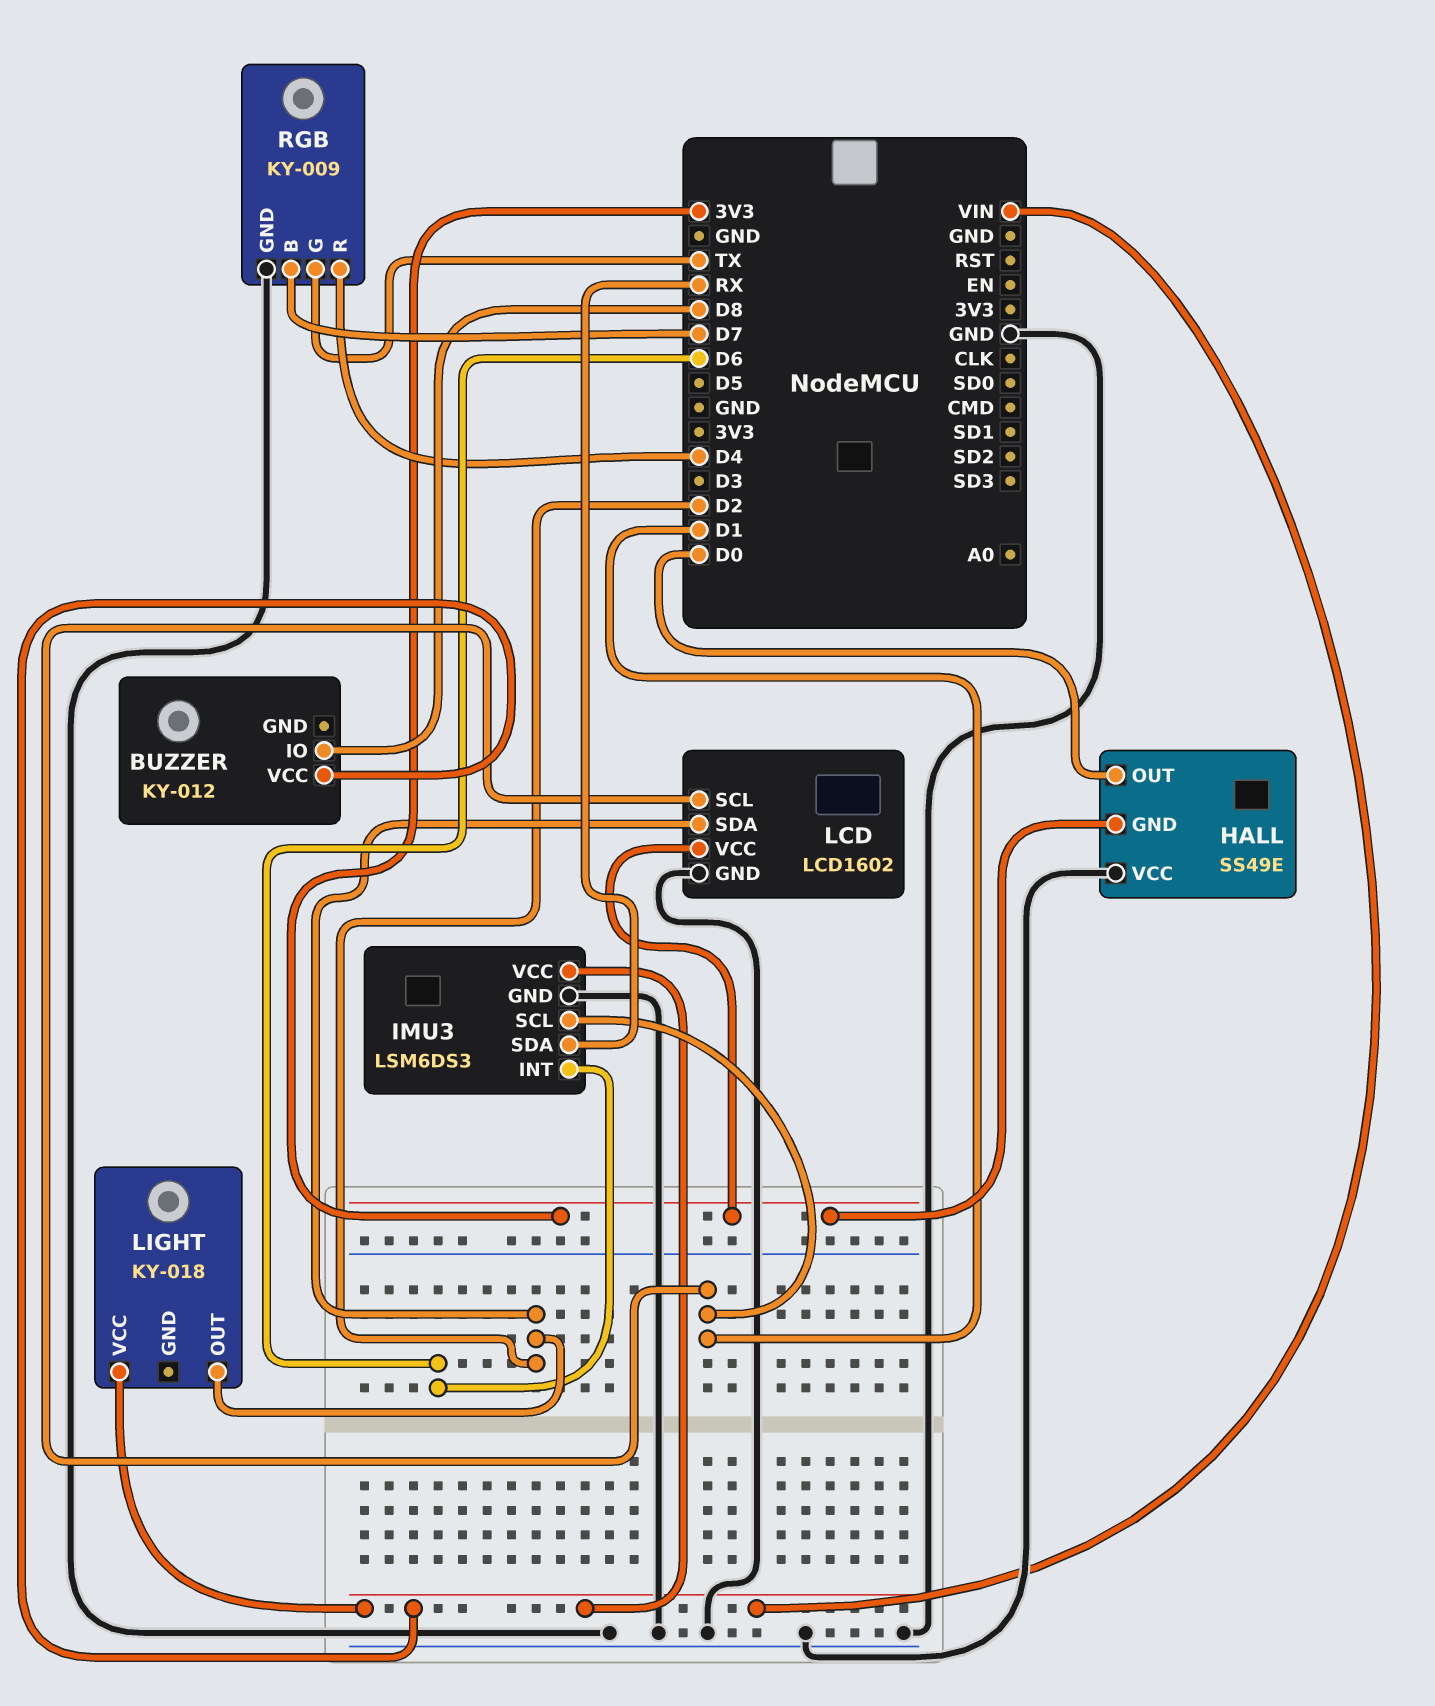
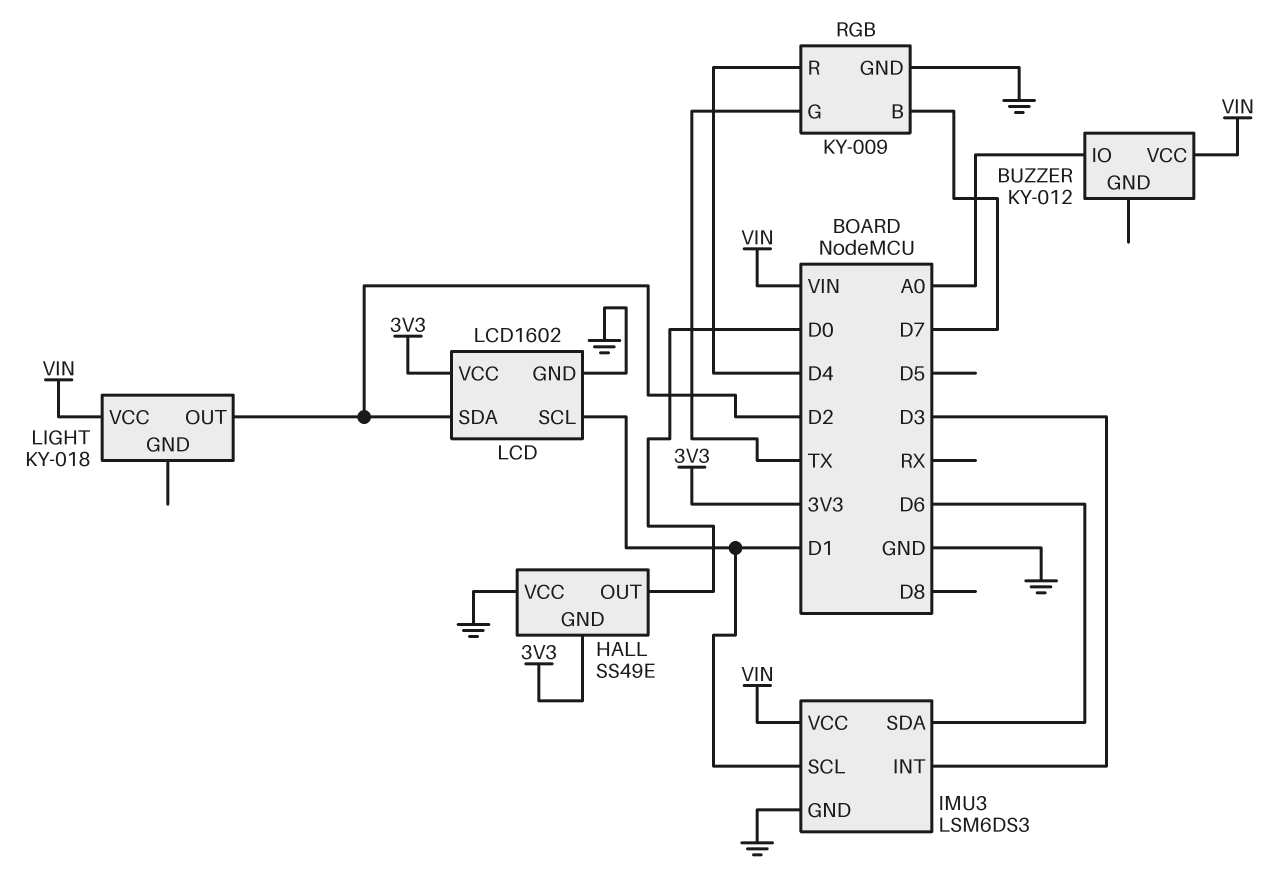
BUZZER pin IO: D8 -> A0
IMU3 pin INT: D6 -> D3
IMU3 pin SDA: RX -> D6

